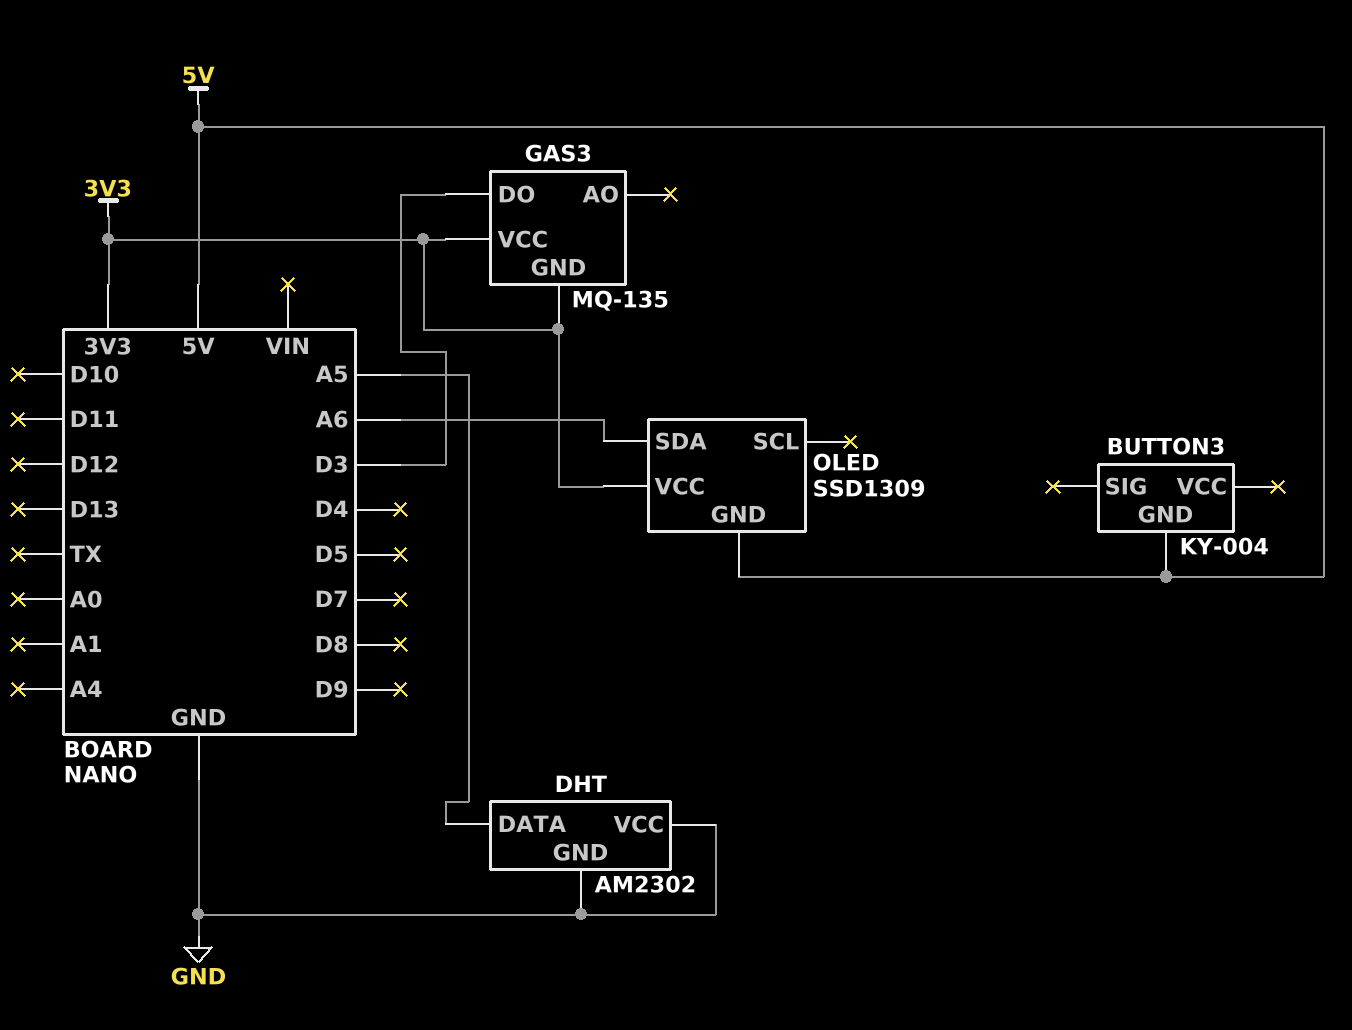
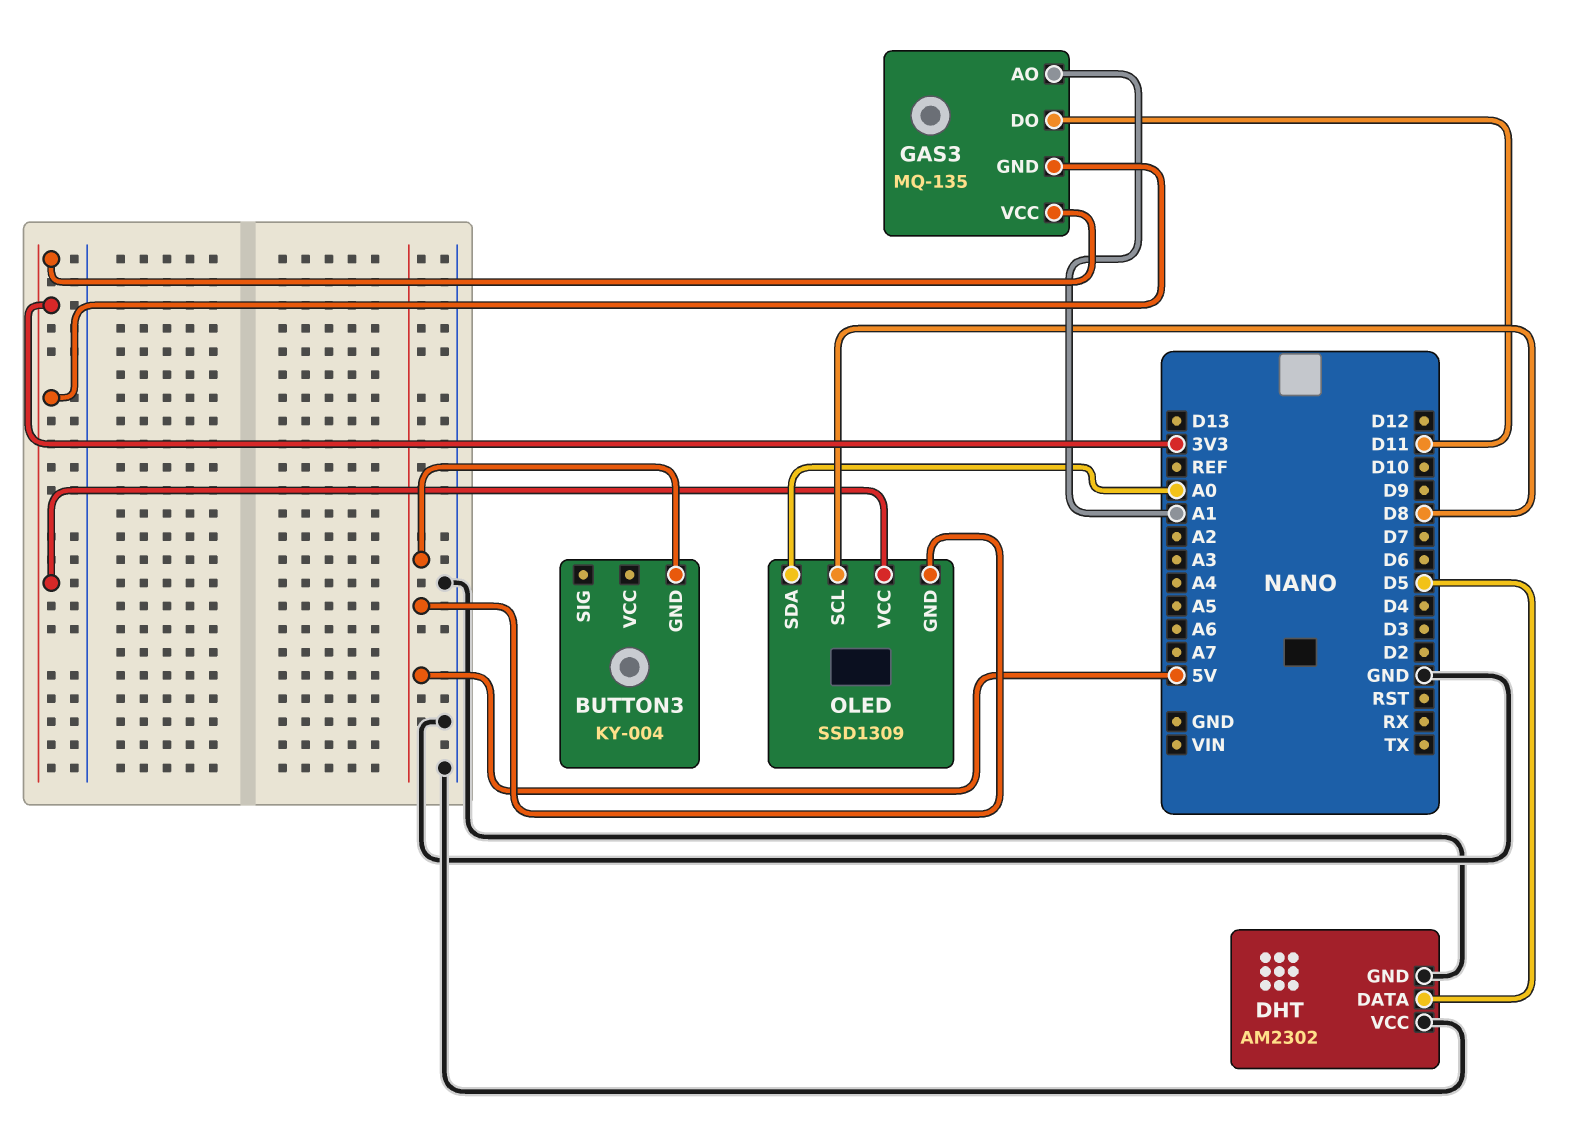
DHT pin DATA: A5 -> D5
GAS3 pin AO: none -> A1
GAS3 pin DO: D3 -> D11
OLED pin SCL: none -> D8
OLED pin SDA: A6 -> A0

